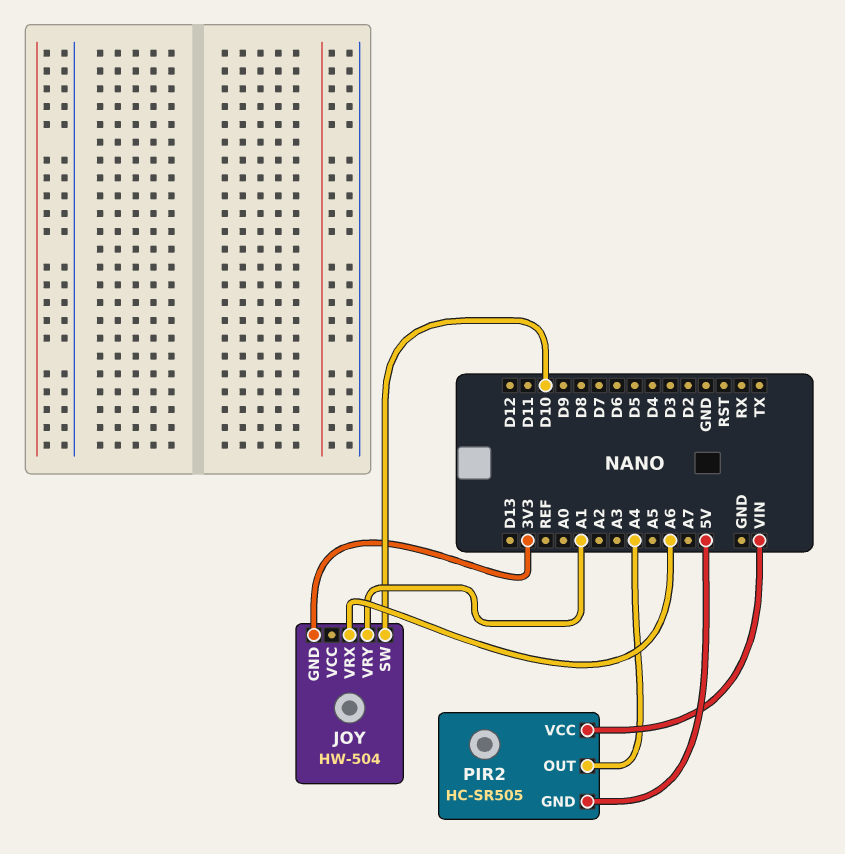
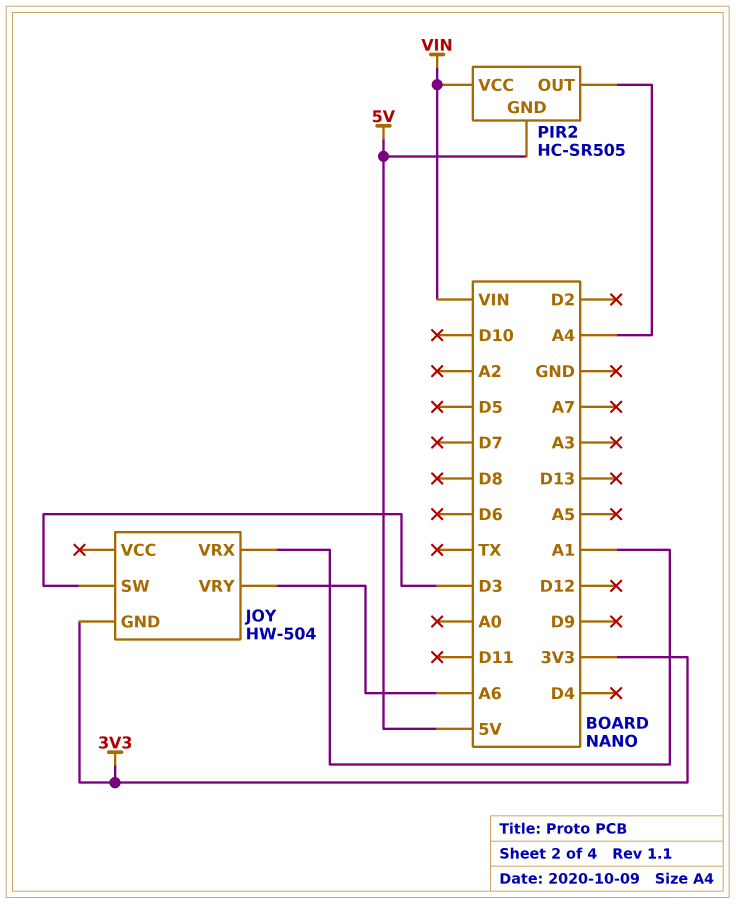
JOY pin SW: D10 -> D3
JOY pin VRX: A6 -> A1
JOY pin VRY: A1 -> A6

